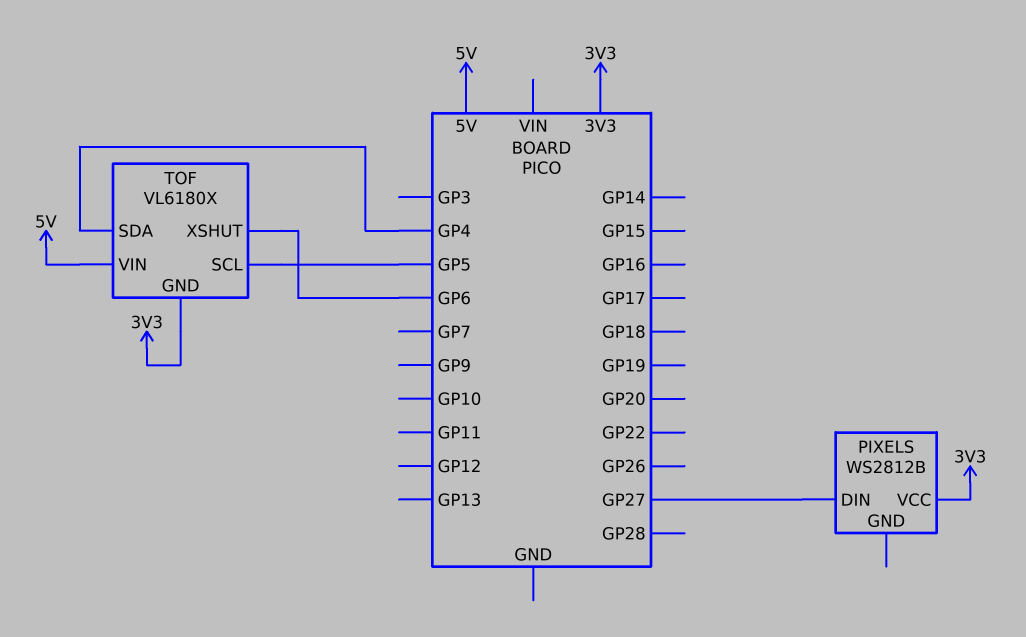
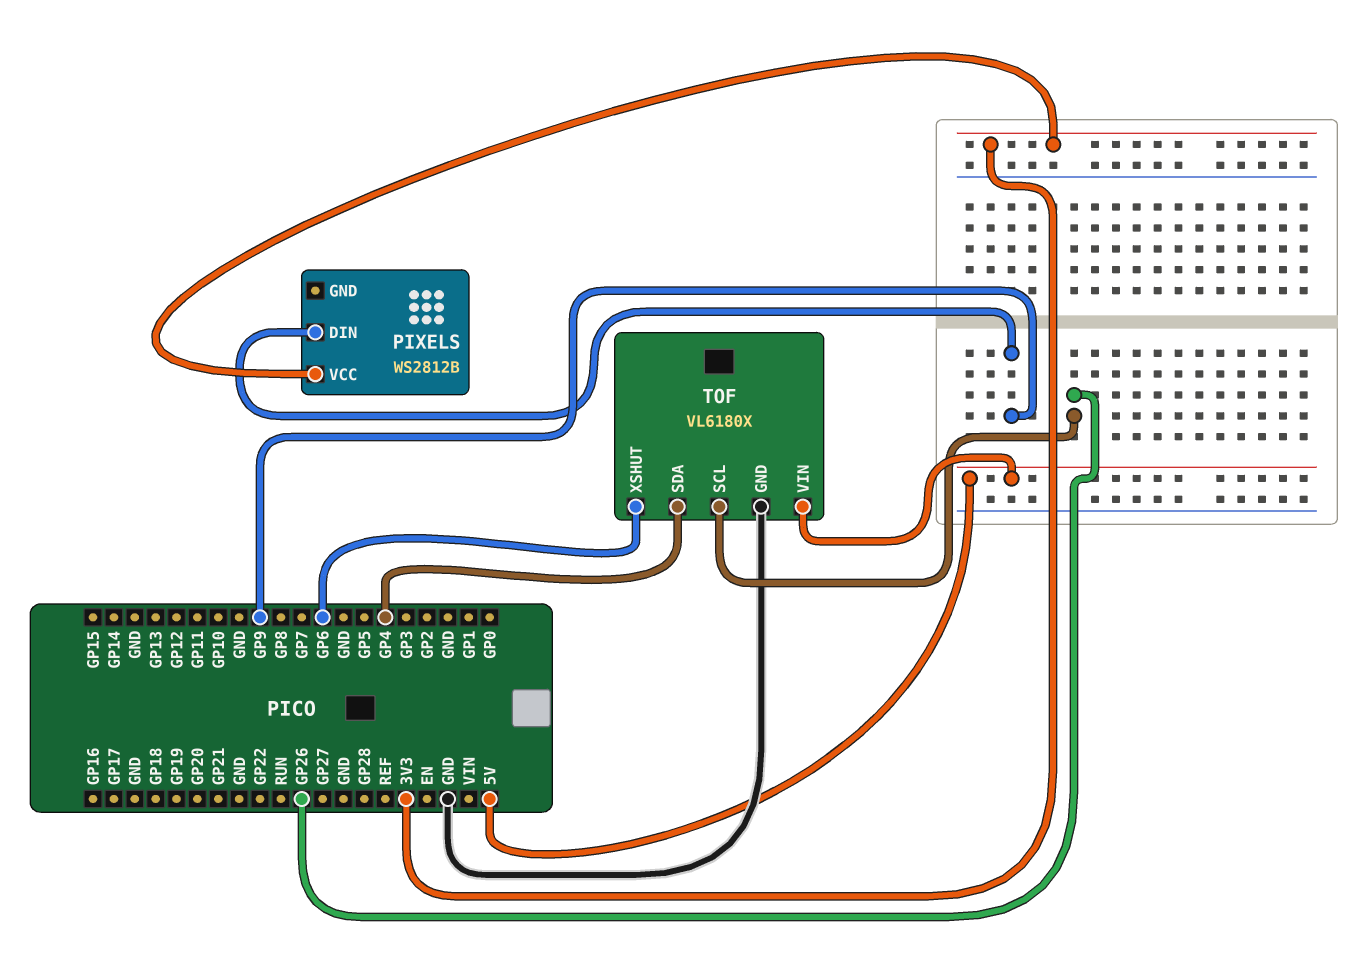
PIXELS pin DIN: GP27 -> GP9
TOF pin GND: 3V3 -> GND
TOF pin SCL: GP5 -> GP26

